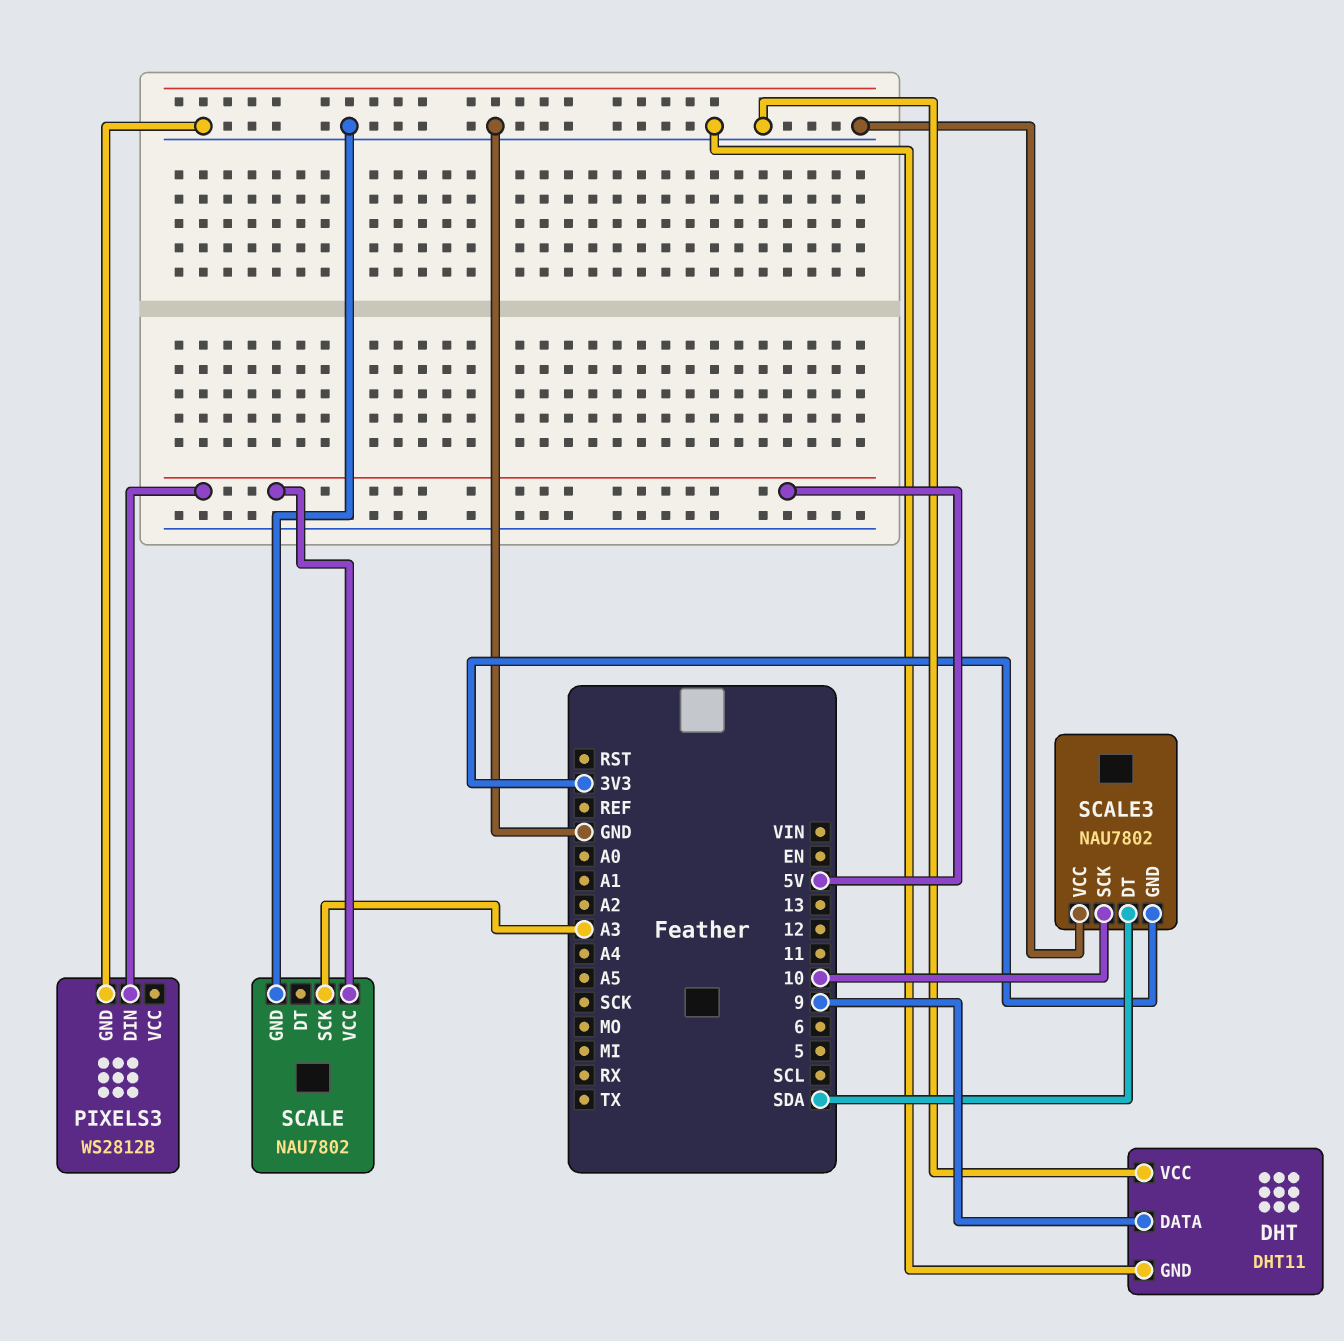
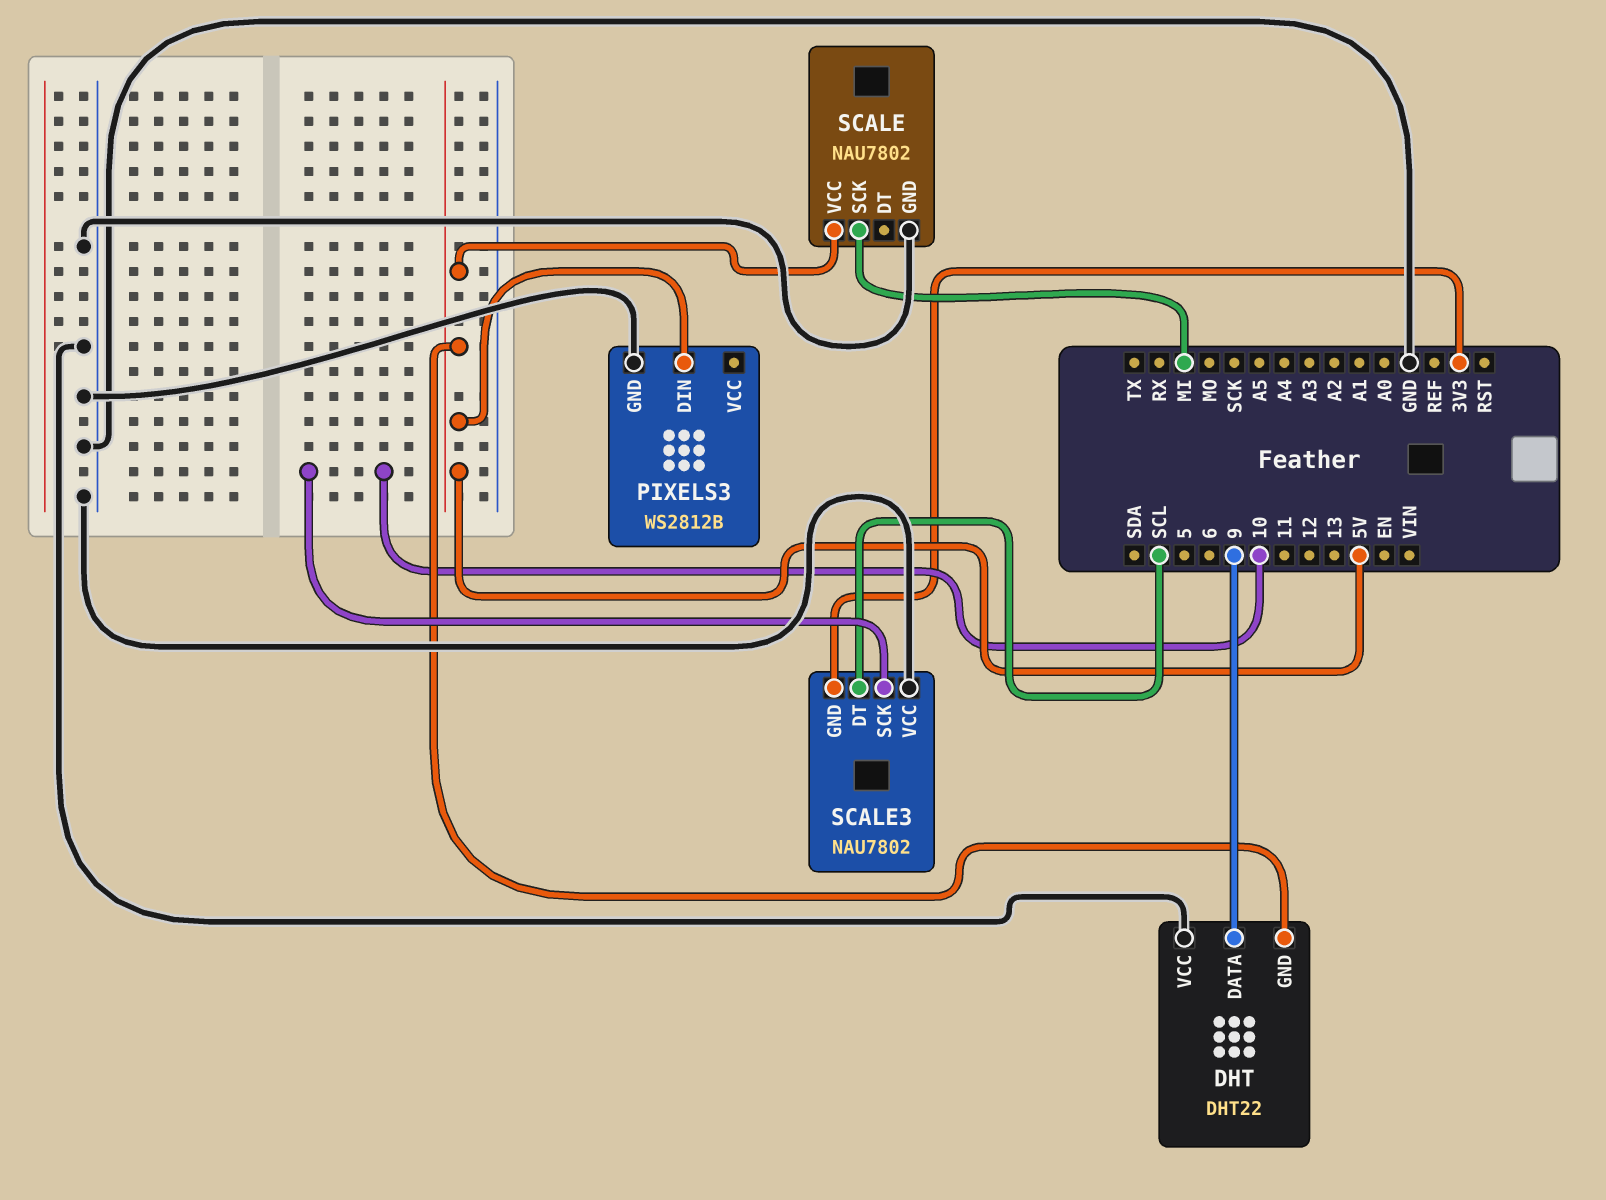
DHT: DHT11 -> DHT22
DHT pin GND: GND -> 5V
SCALE pin SCK: A3 -> MI
SCALE3 pin DT: SDA -> SCL

